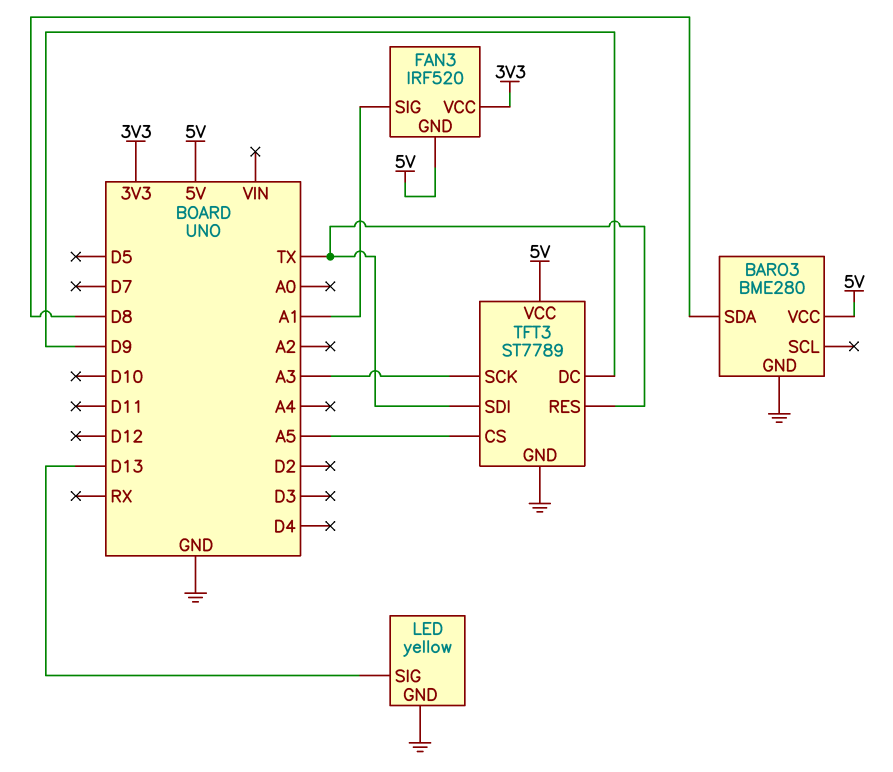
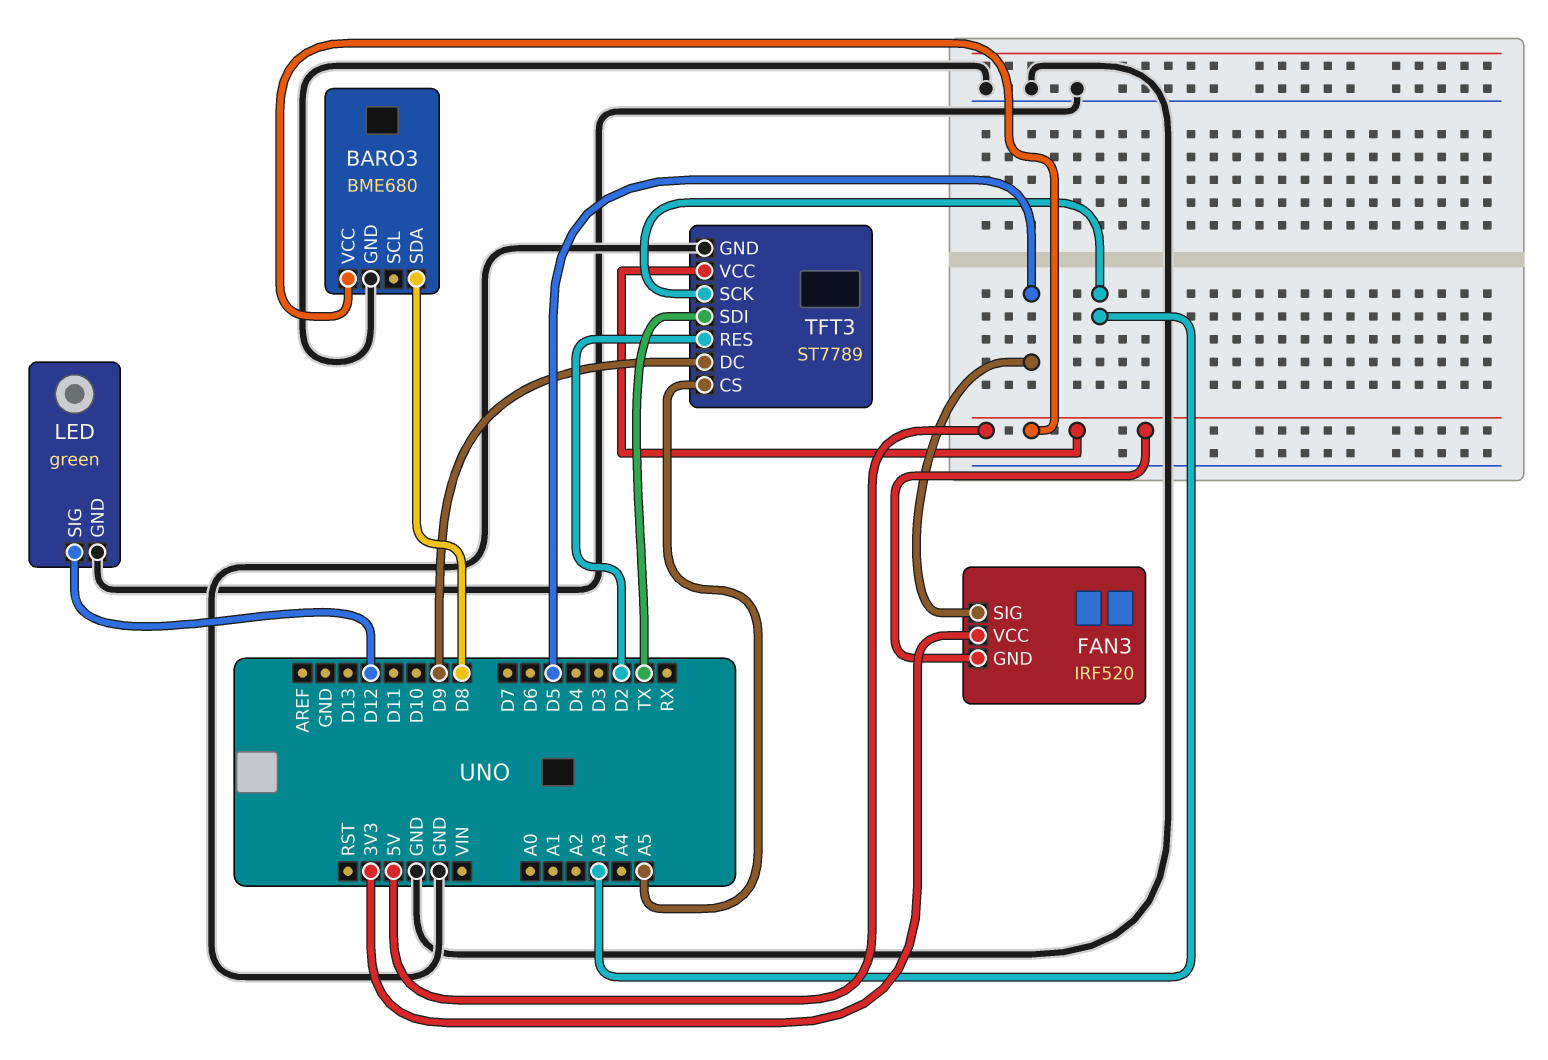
BARO3: BME280 -> BME680
FAN3 pin SIG: A1 -> D5
LED: yellow -> green
LED pin SIG: D13 -> D12
TFT3 pin RES: TX -> D2

